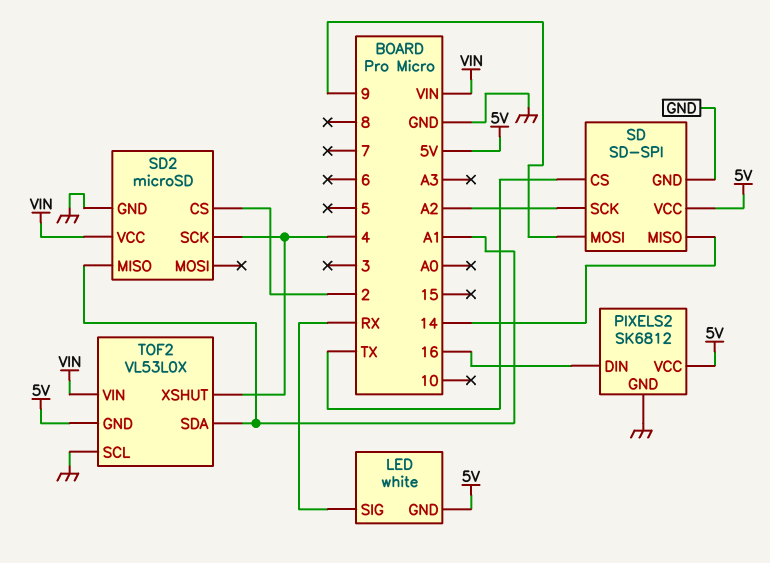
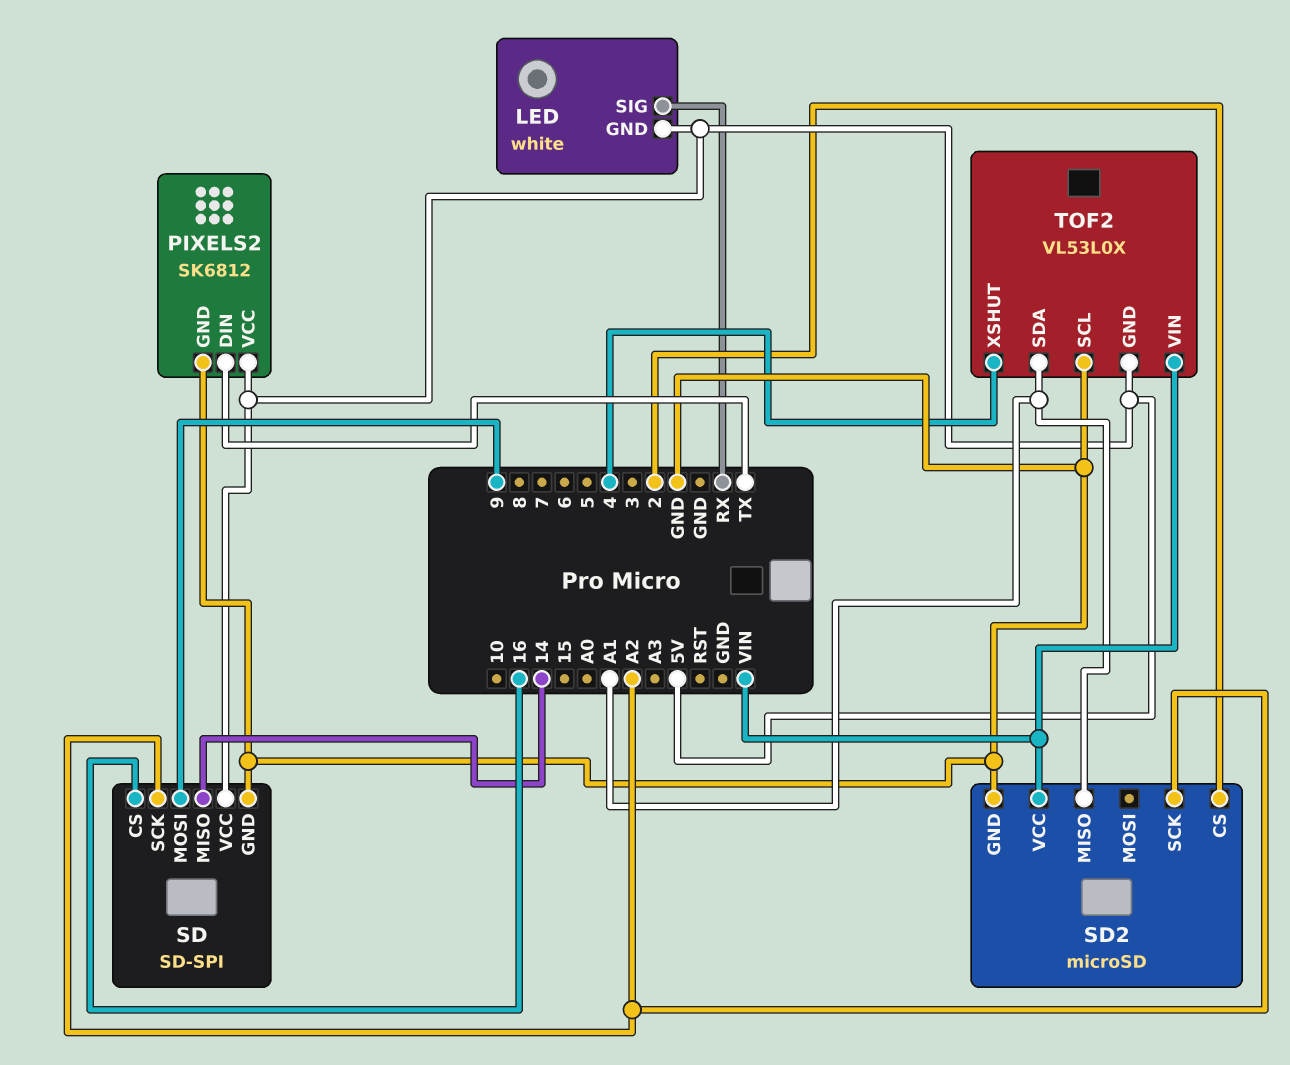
PIXELS2 pin DIN: 16 -> TX
SD pin CS: TX -> 16
SD2 pin SCK: 4 -> A2

